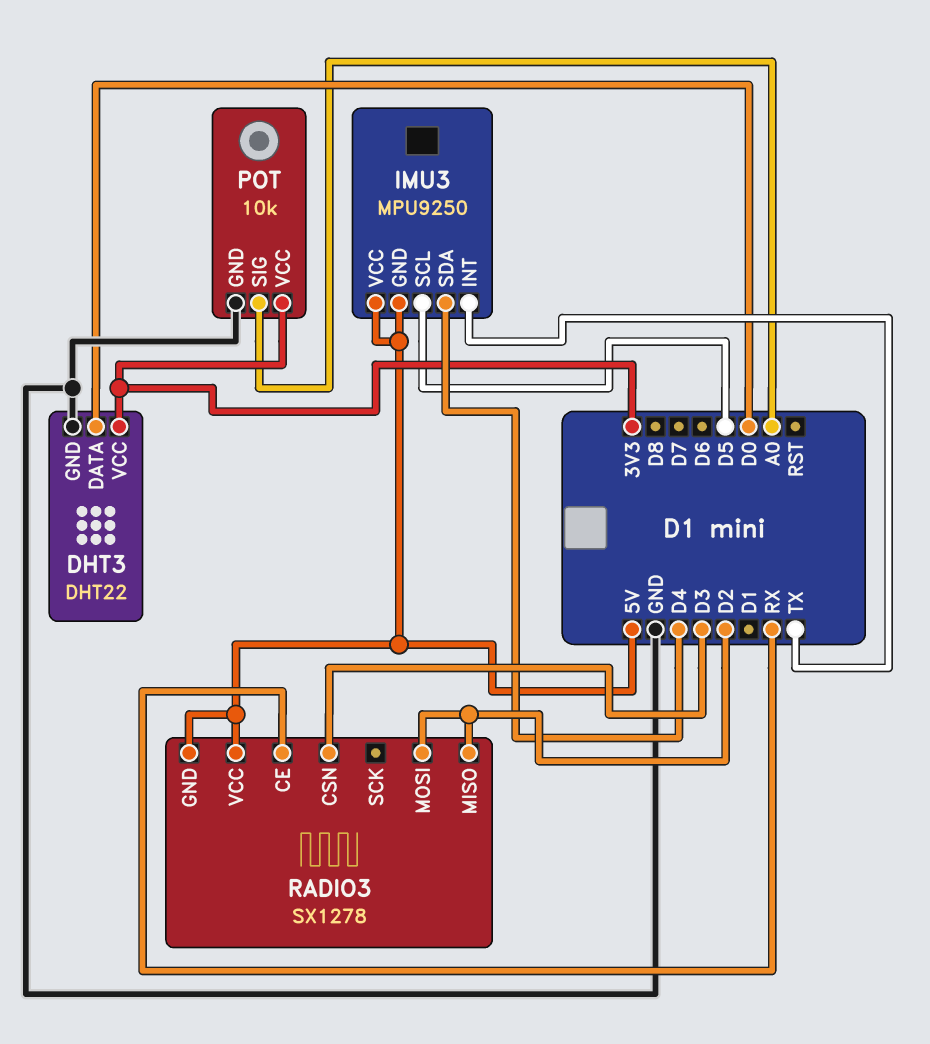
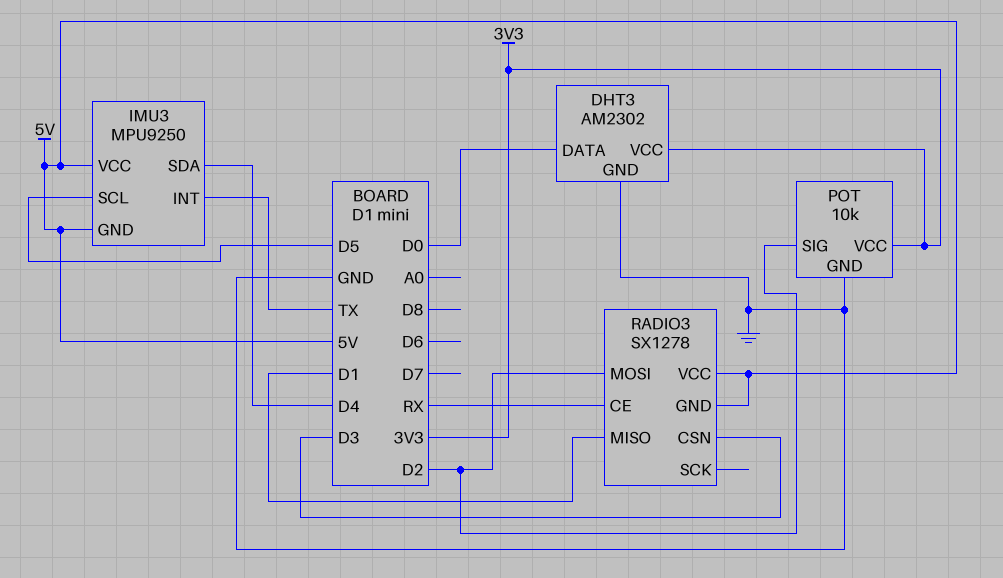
DHT3: DHT22 -> AM2302
POT pin SIG: A0 -> D2
RADIO3 pin MISO: D2 -> D1

